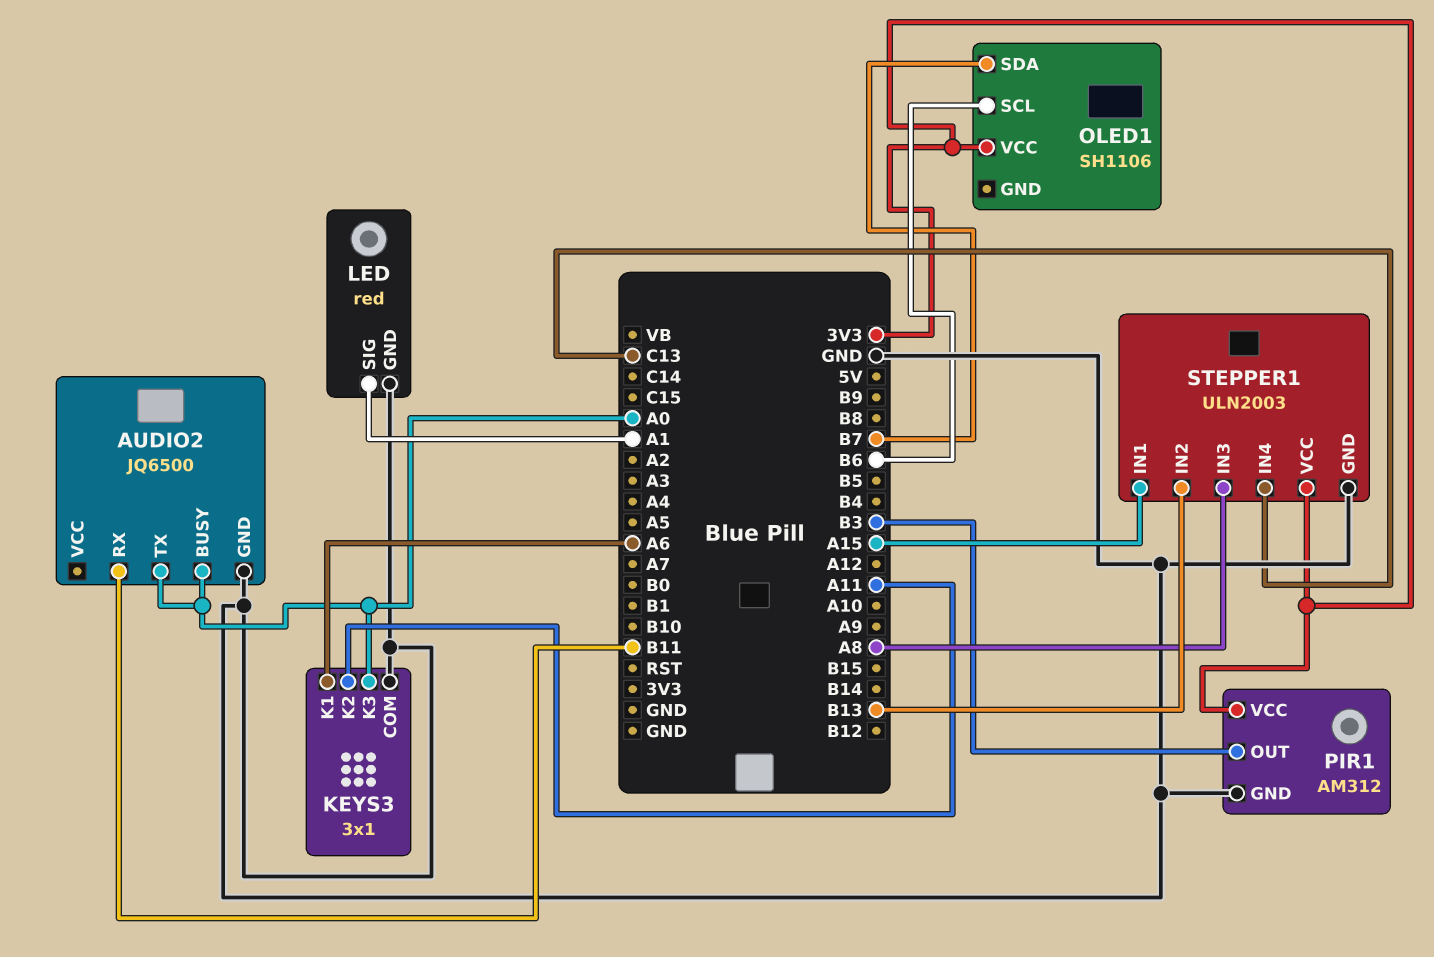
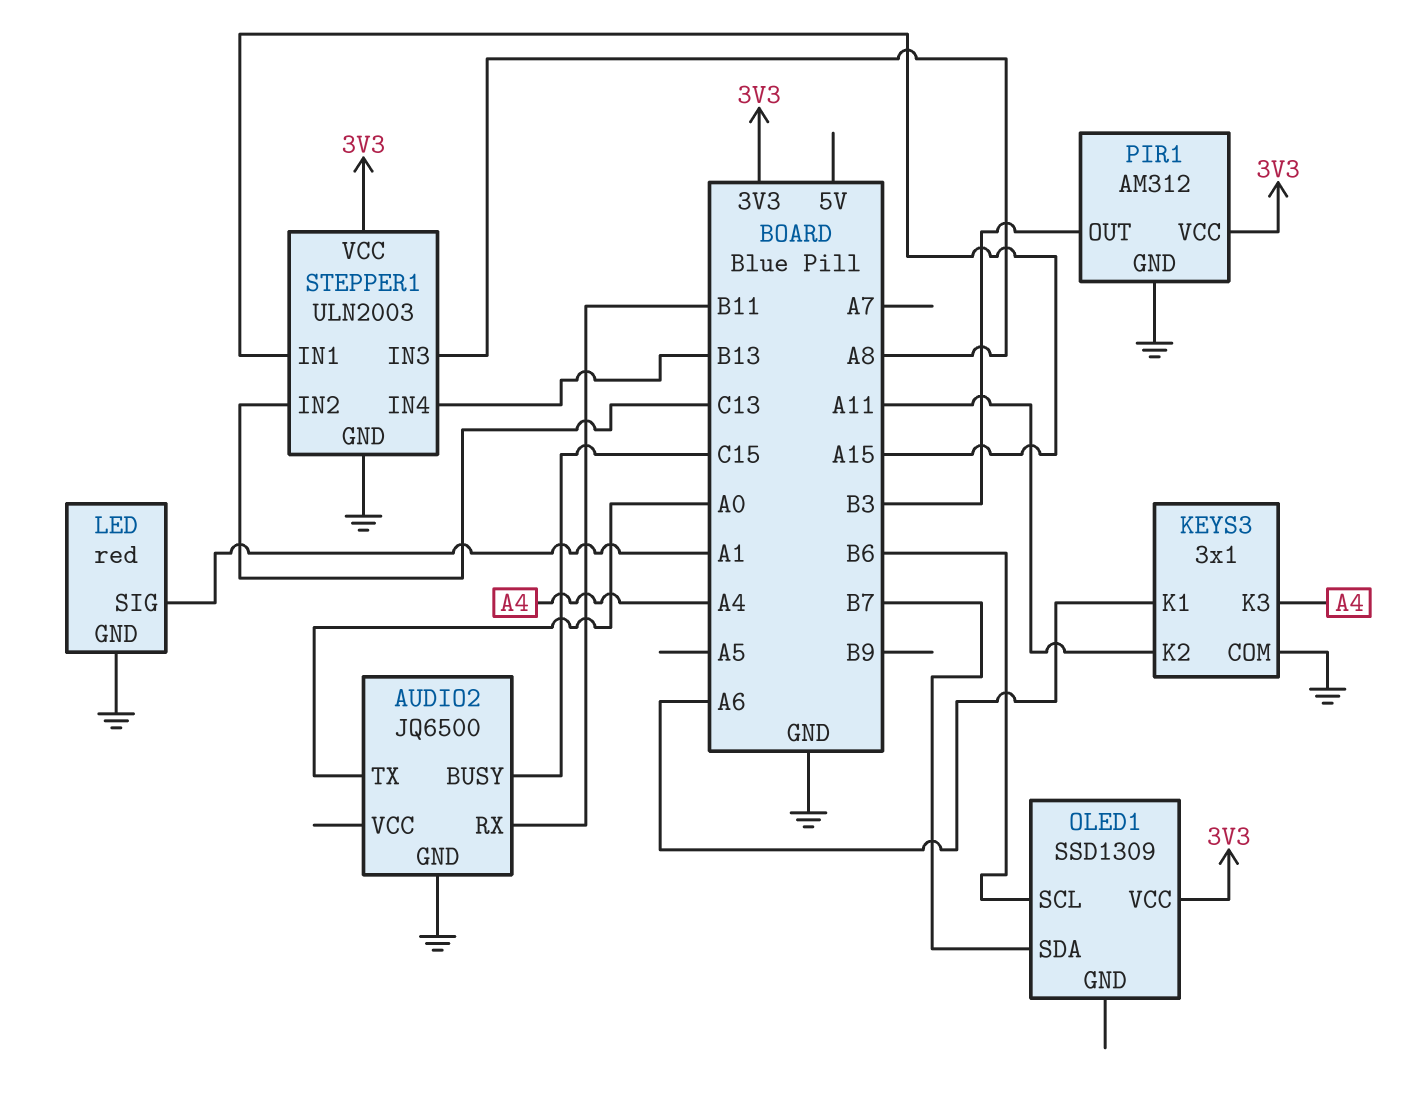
AUDIO2 pin BUSY: A0 -> C15
KEYS3 pin K3: A0 -> A4
OLED1: SH1106 -> SSD1309
STEPPER1 pin IN2: B13 -> C13
STEPPER1 pin IN4: C13 -> B13

